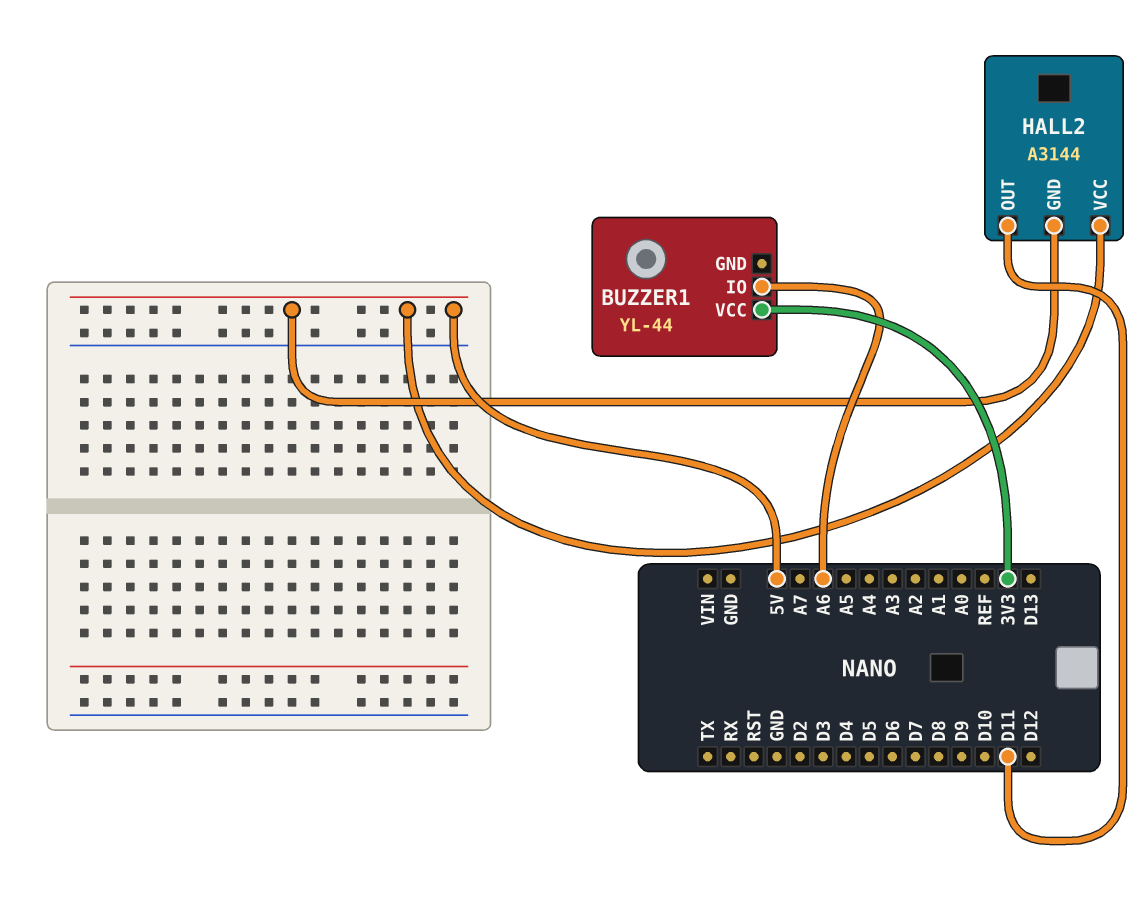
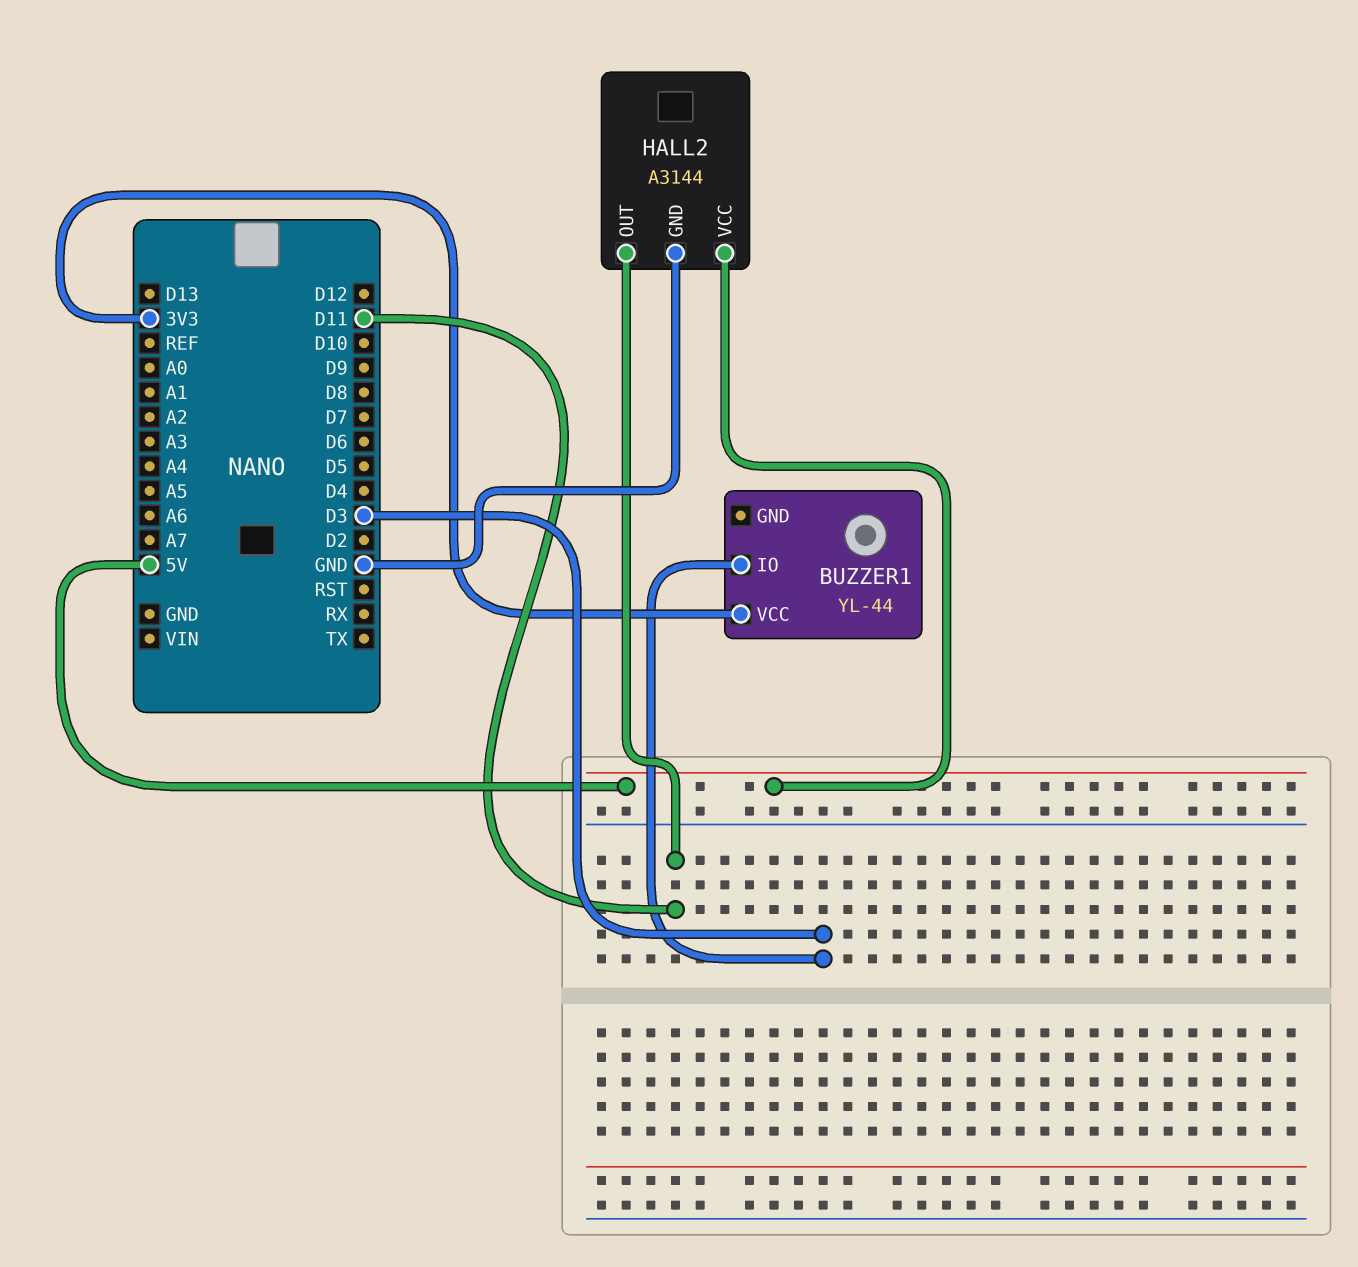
BUZZER1 pin IO: A6 -> D3
HALL2 pin GND: 5V -> GND

